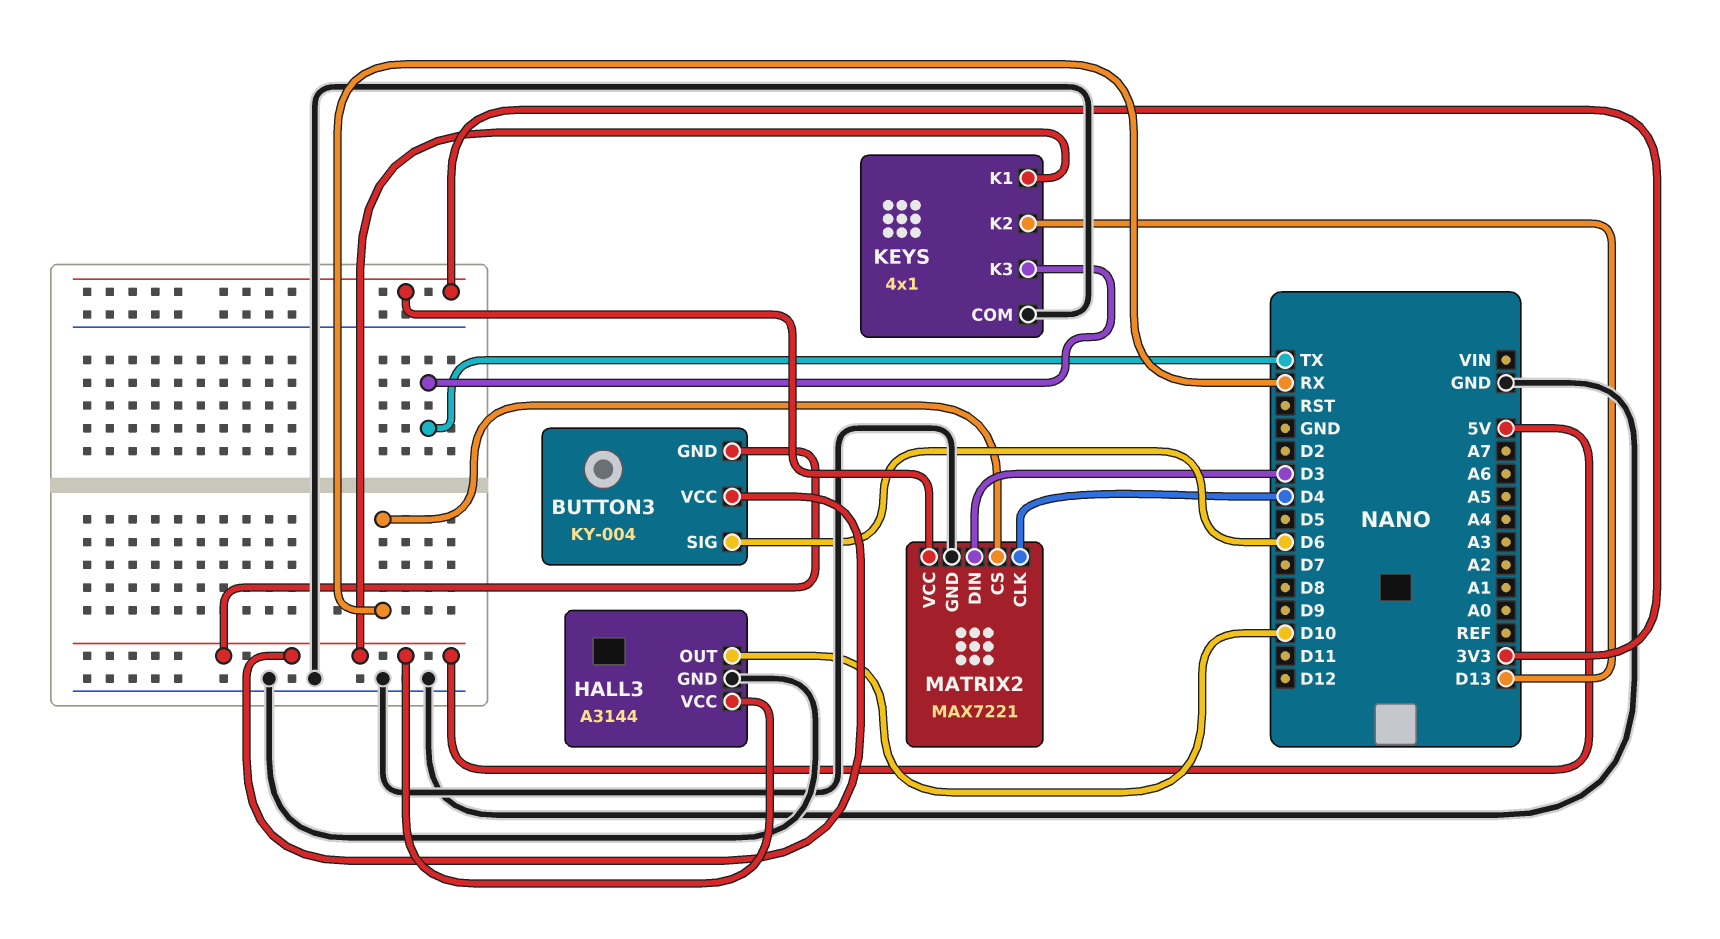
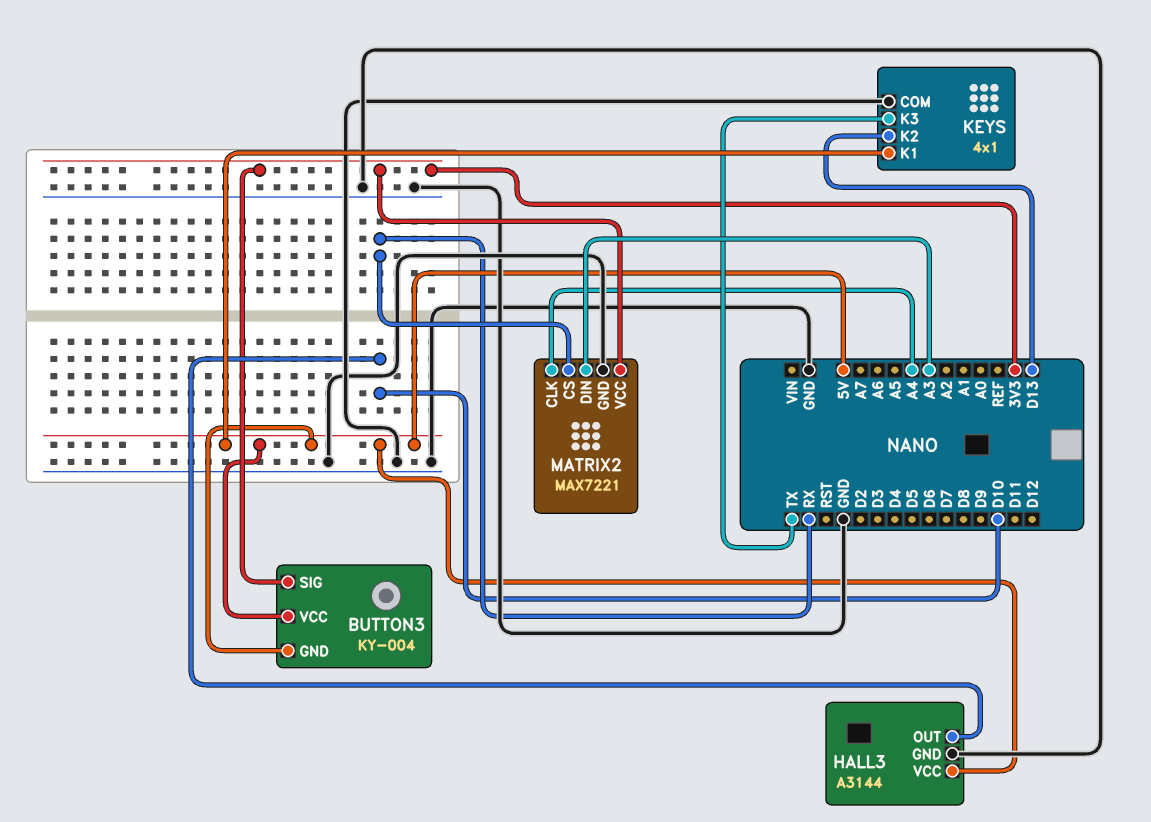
BUTTON3 pin SIG: D6 -> 3V3
MATRIX2 pin CLK: D4 -> A4
MATRIX2 pin DIN: D3 -> A3

